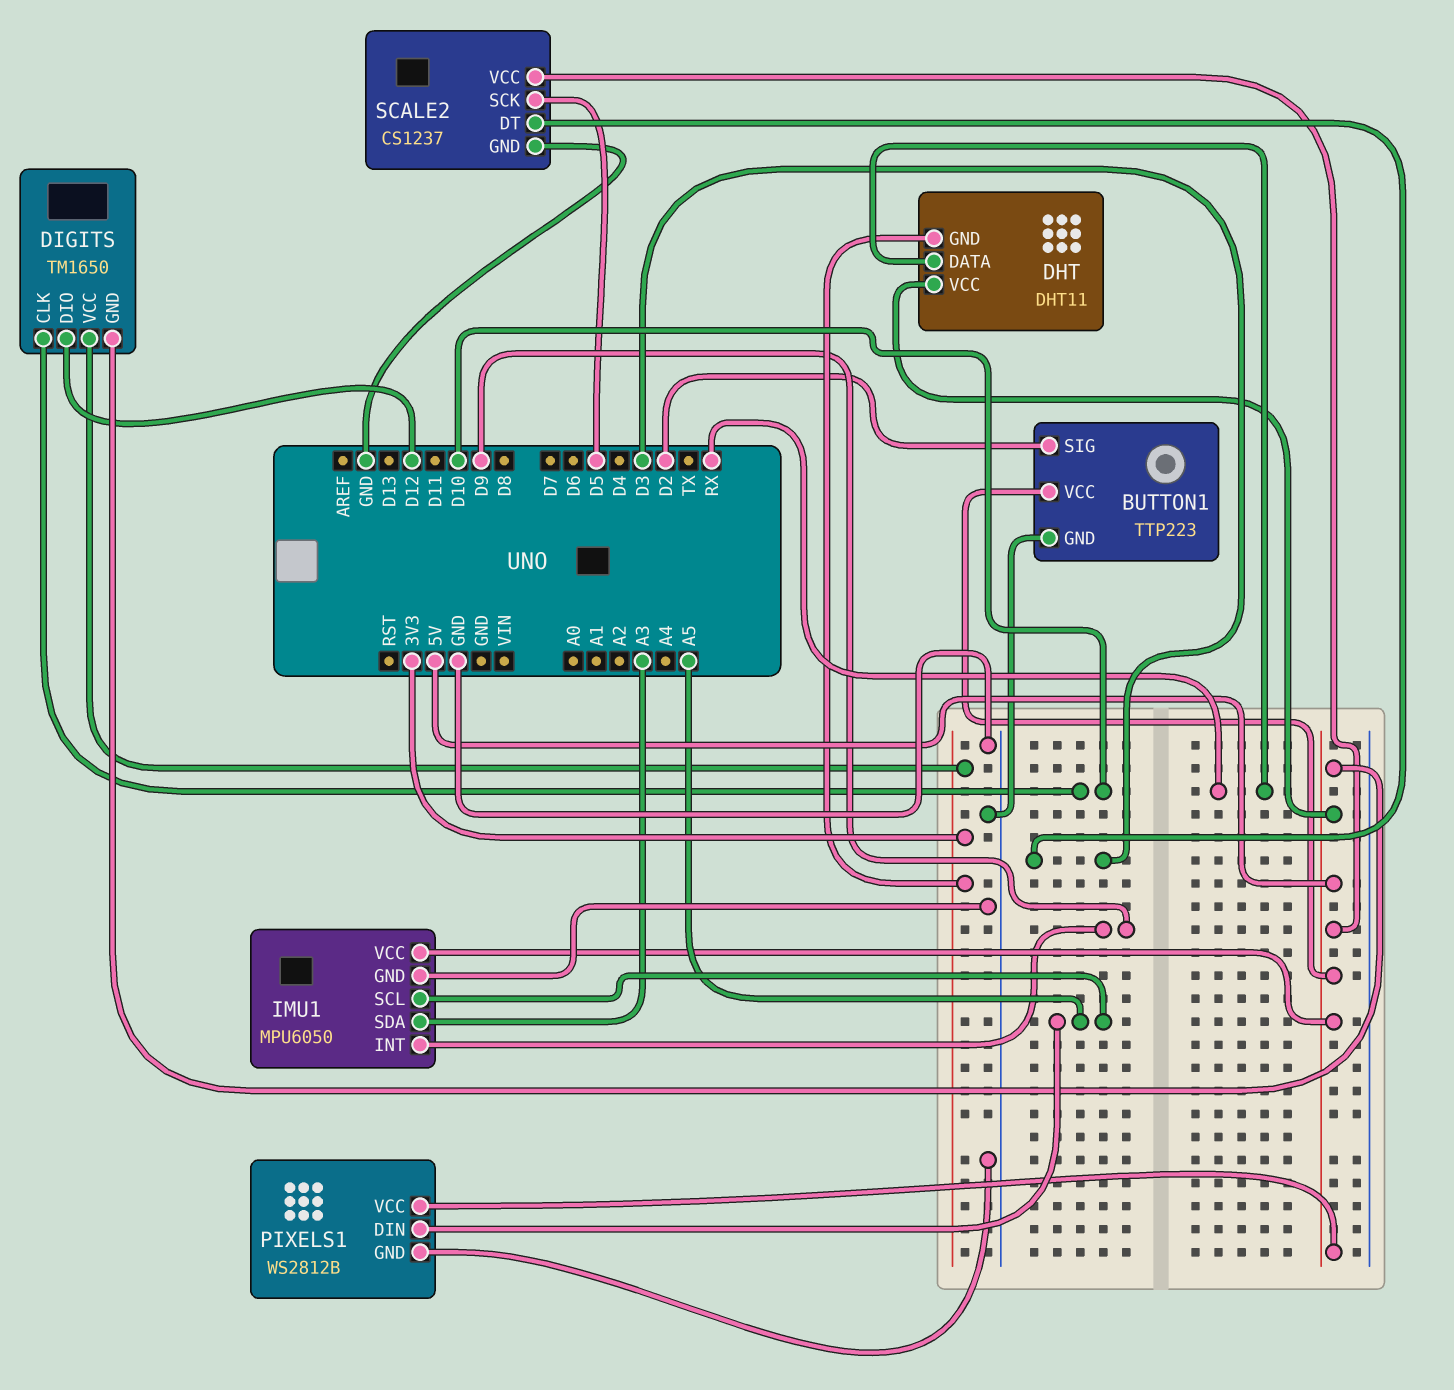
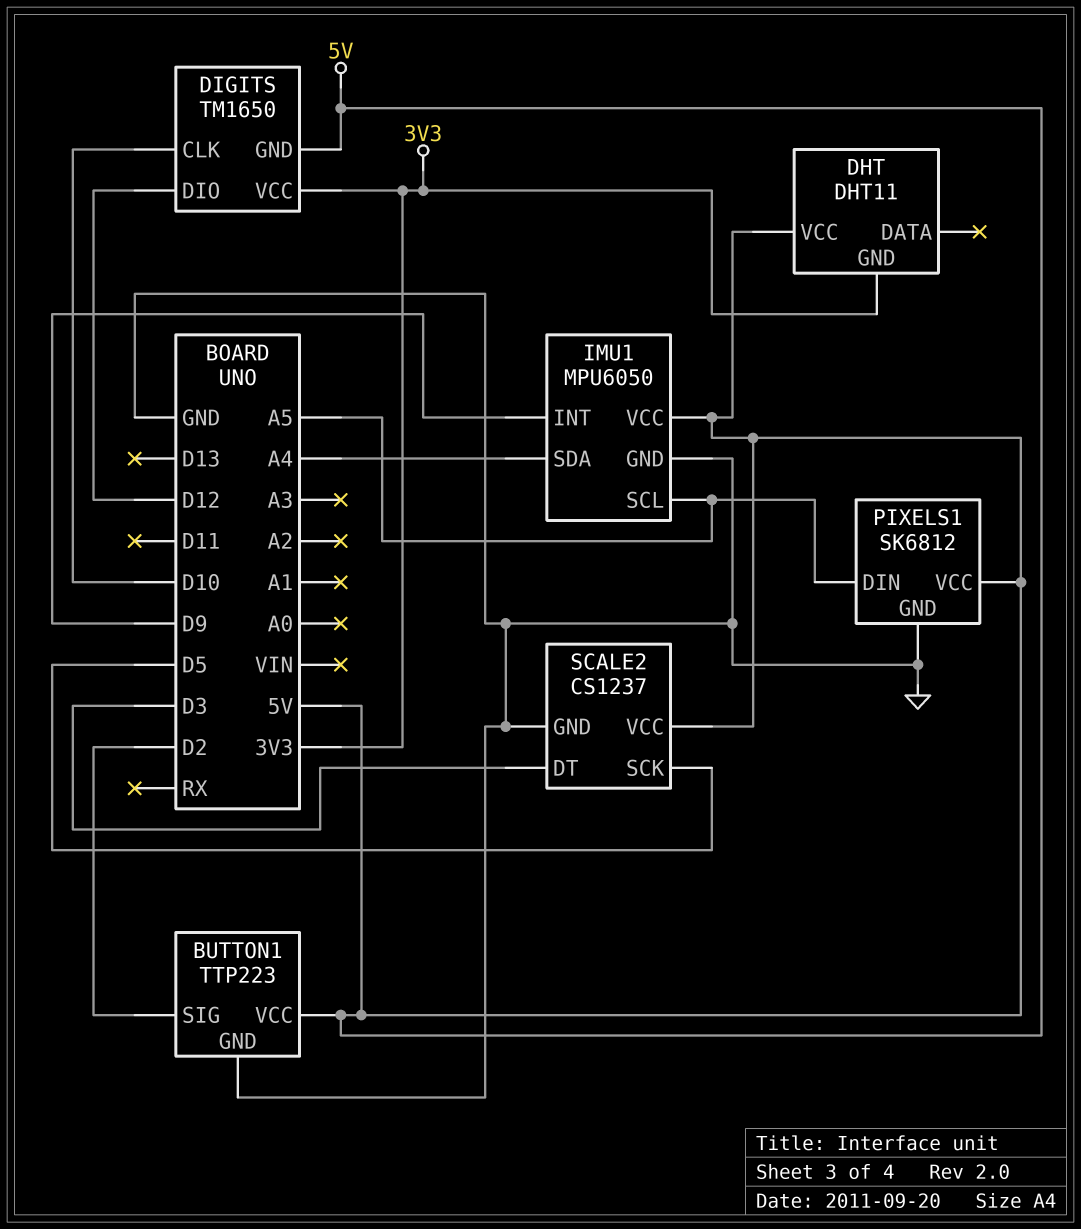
DHT pin DATA: RX -> none
IMU1 pin SDA: A3 -> A4
PIXELS1: WS2812B -> SK6812

